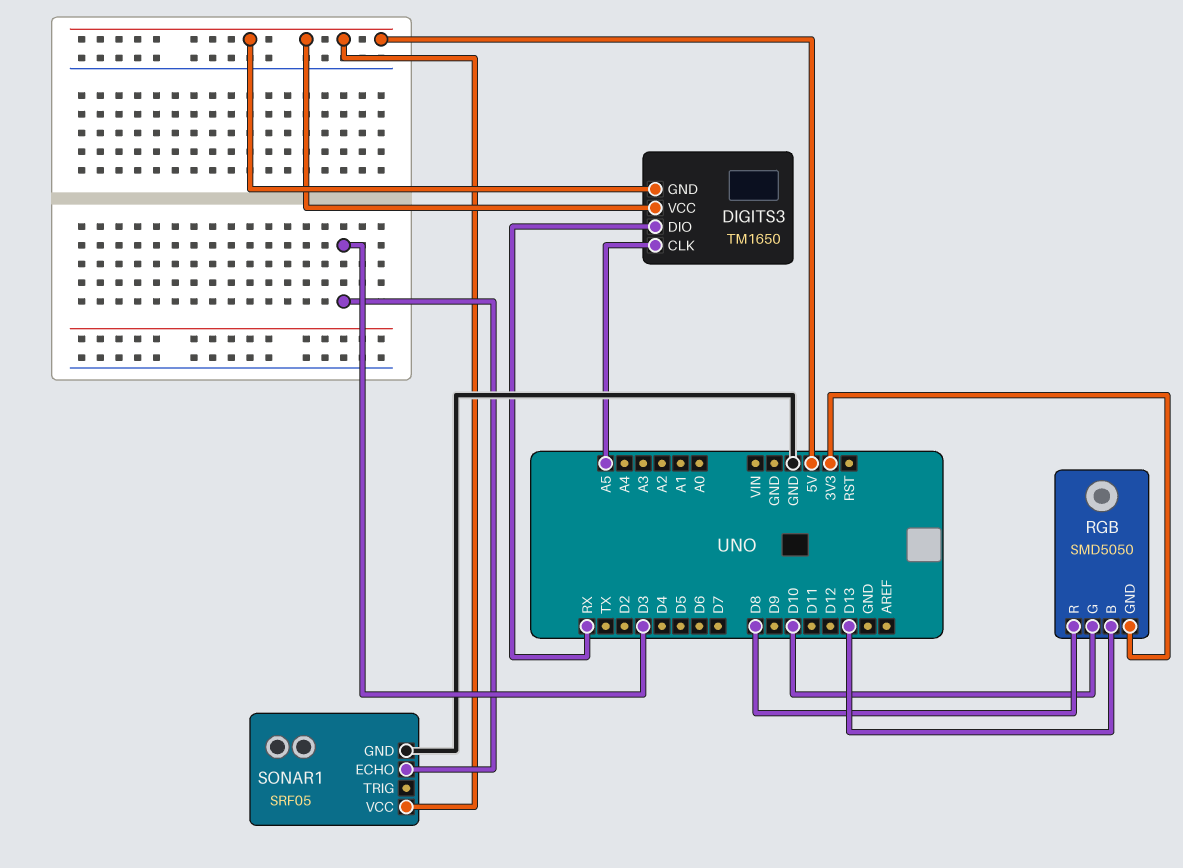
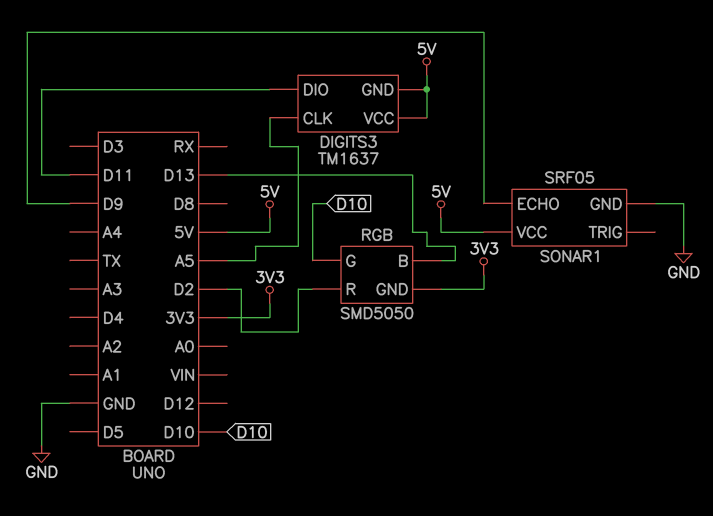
DIGITS3: TM1650 -> TM1637
DIGITS3 pin DIO: RX -> D11
RGB pin R: D8 -> D2
SONAR1 pin ECHO: D3 -> D9

